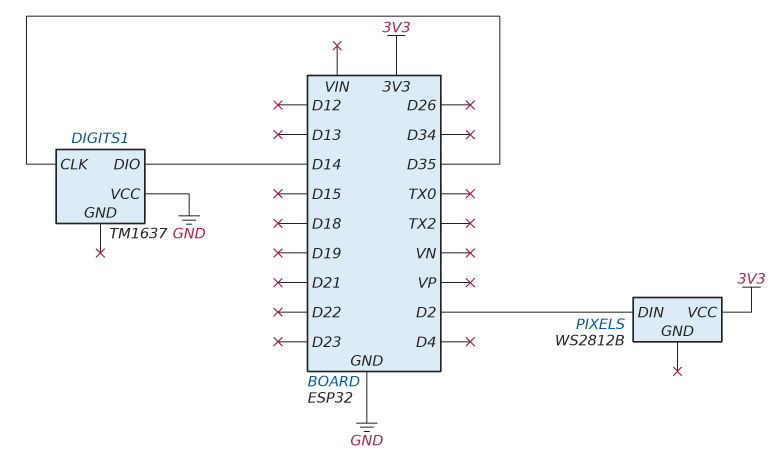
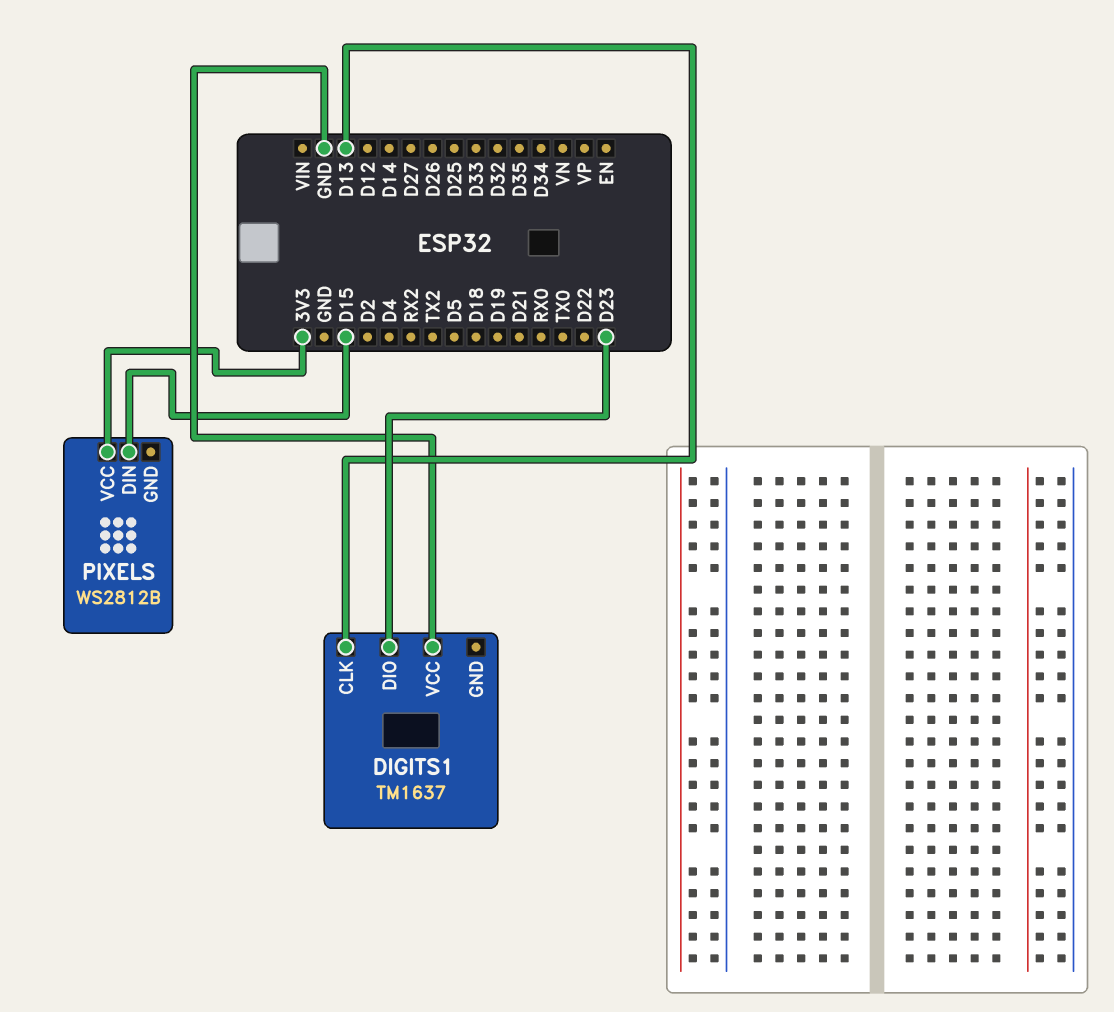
DIGITS1 pin CLK: D35 -> D13
DIGITS1 pin DIO: D14 -> D23
PIXELS pin DIN: D2 -> D15

